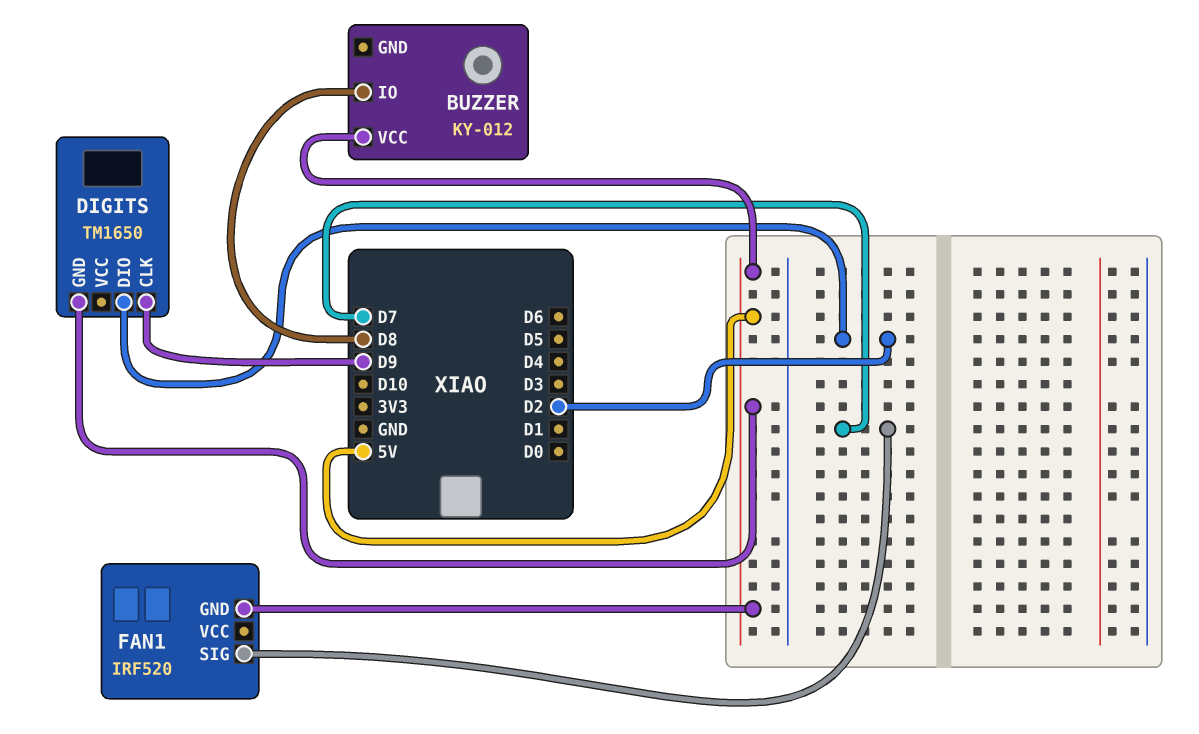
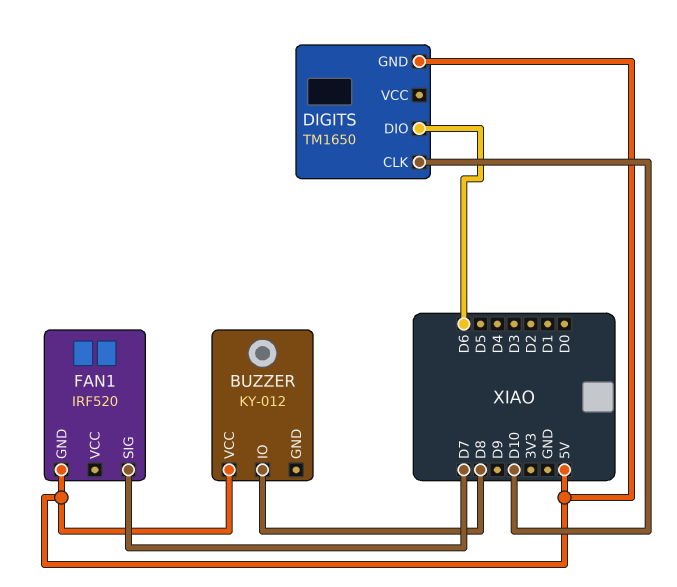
DIGITS pin CLK: D9 -> D10
DIGITS pin DIO: D2 -> D6

